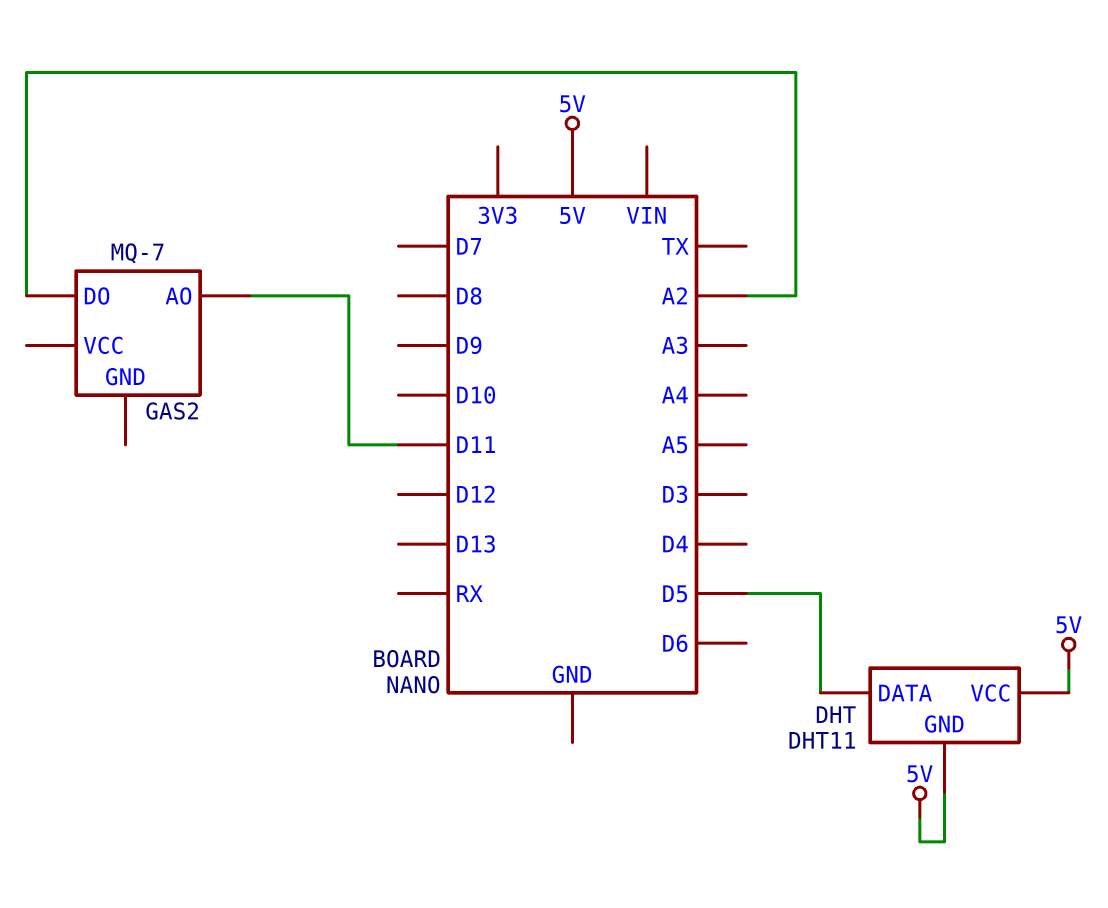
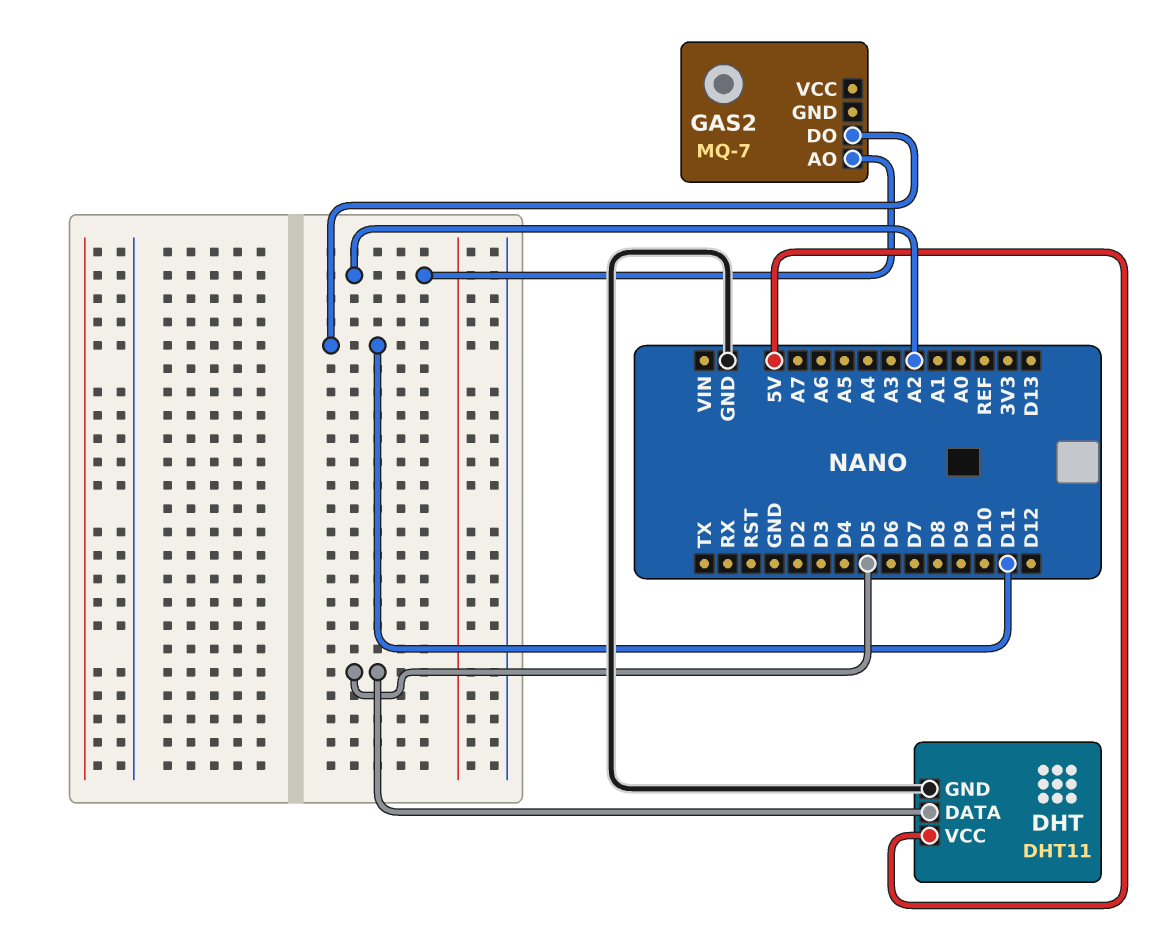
DHT pin GND: 5V -> GND
GAS2 pin AO: D11 -> A2
GAS2 pin DO: A2 -> D11

